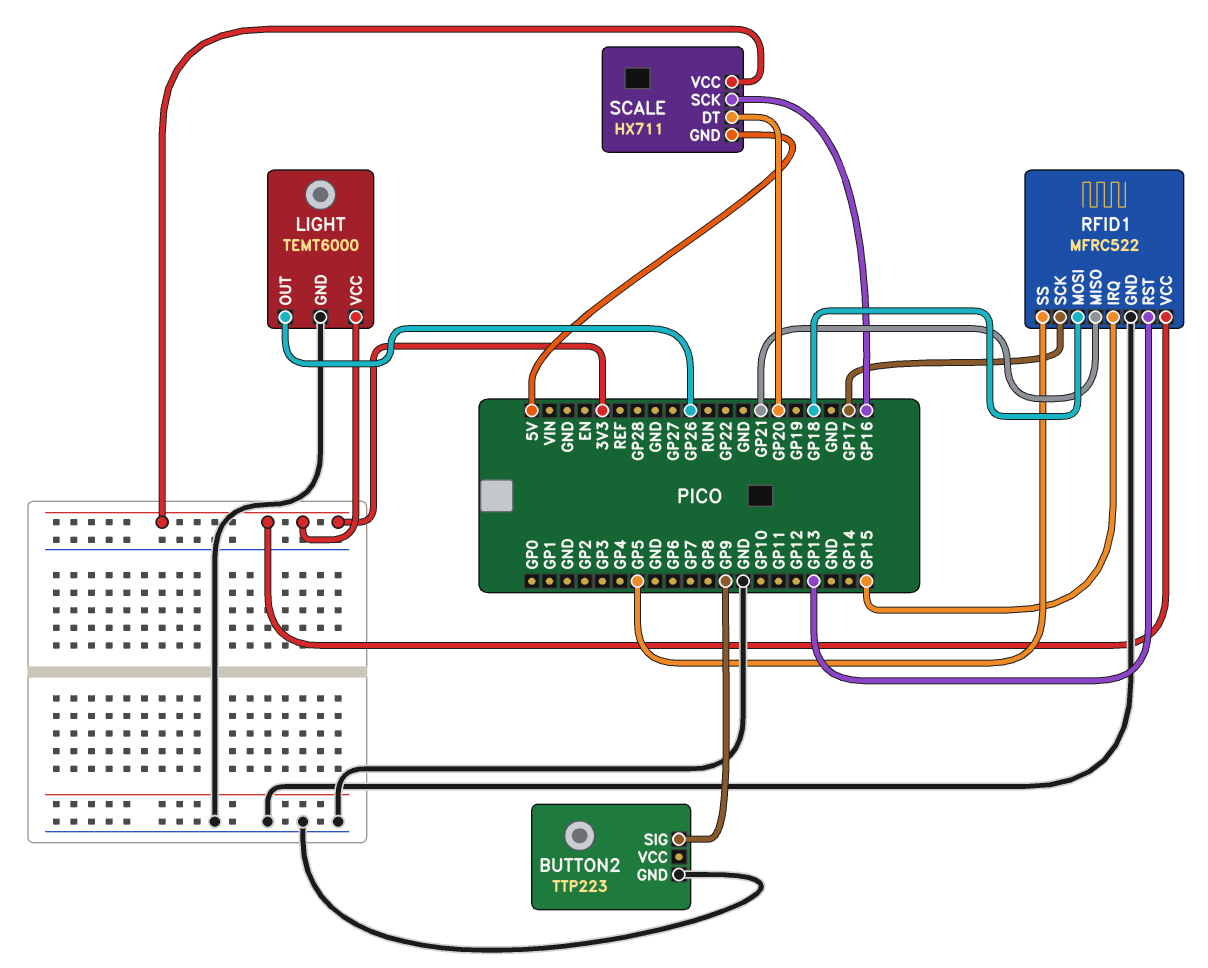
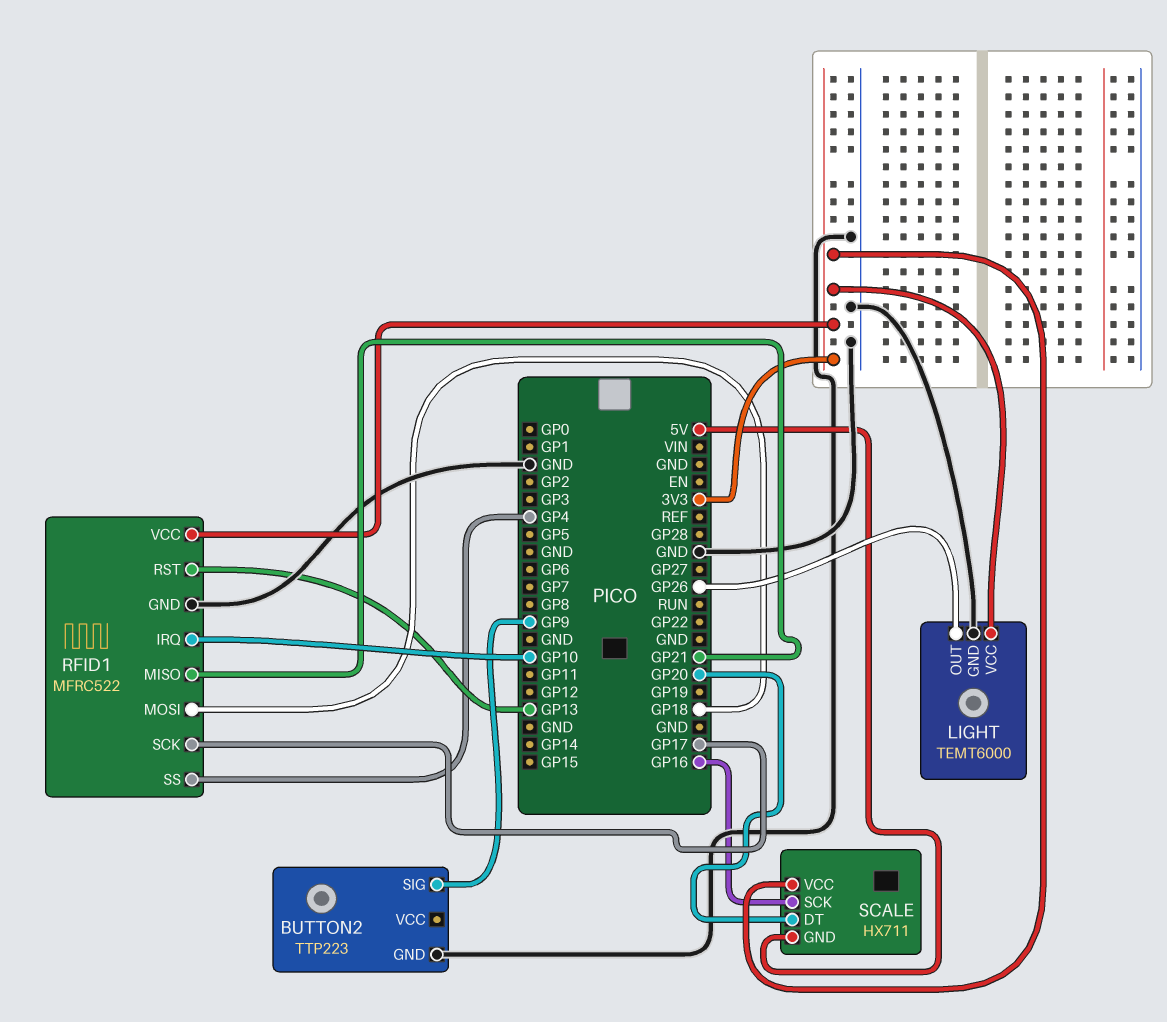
RFID1 pin IRQ: GP15 -> GP10
RFID1 pin SS: GP5 -> GP4

